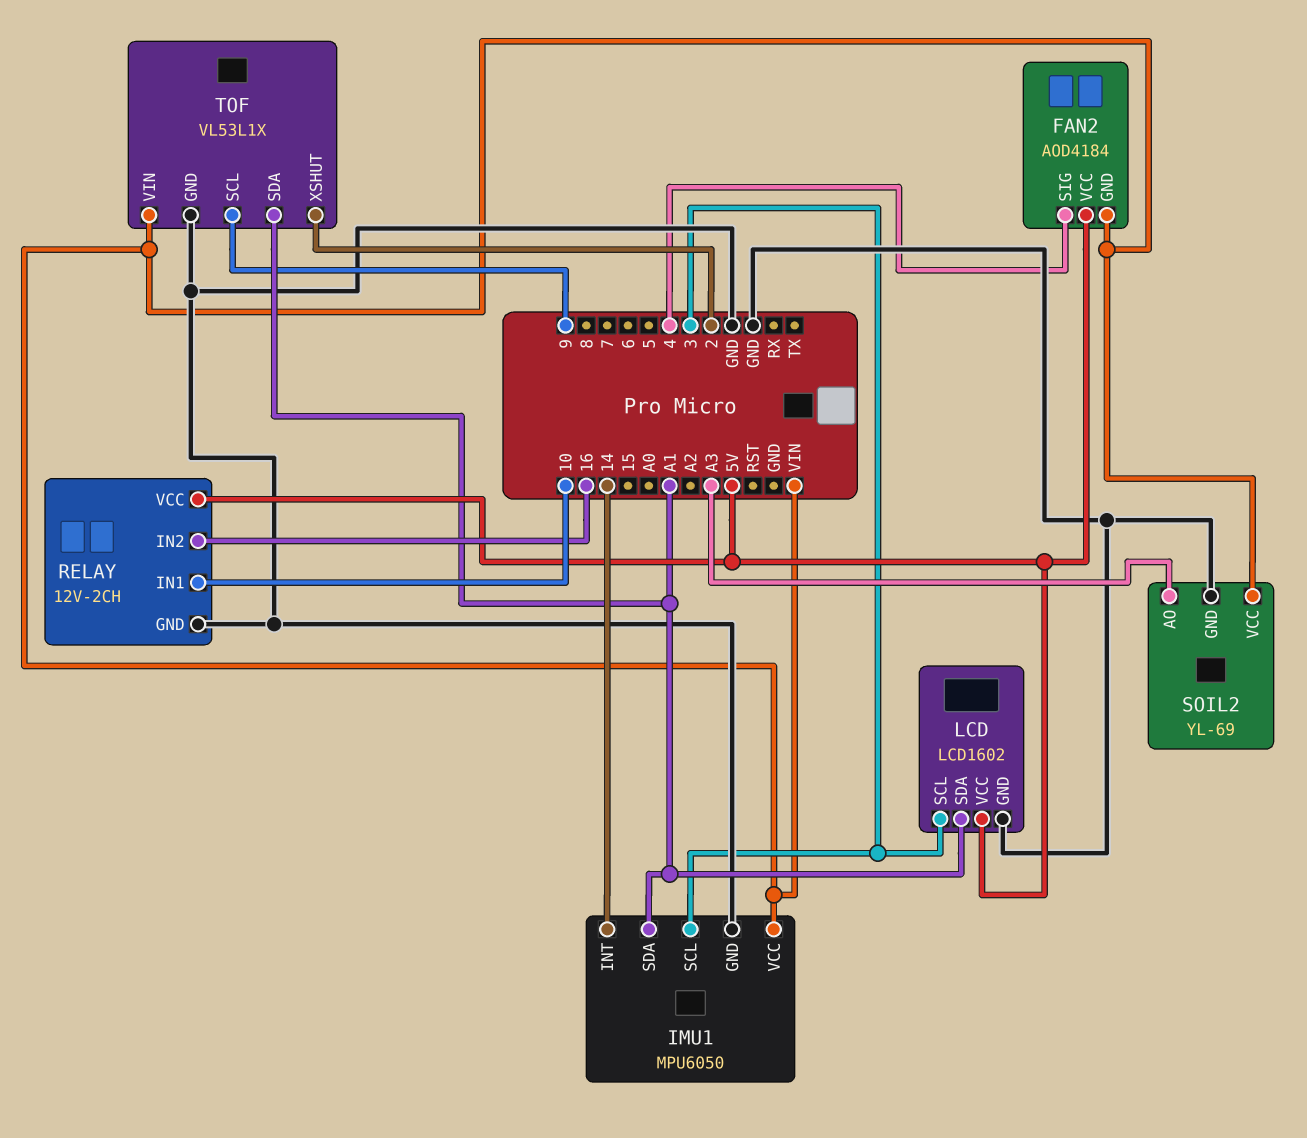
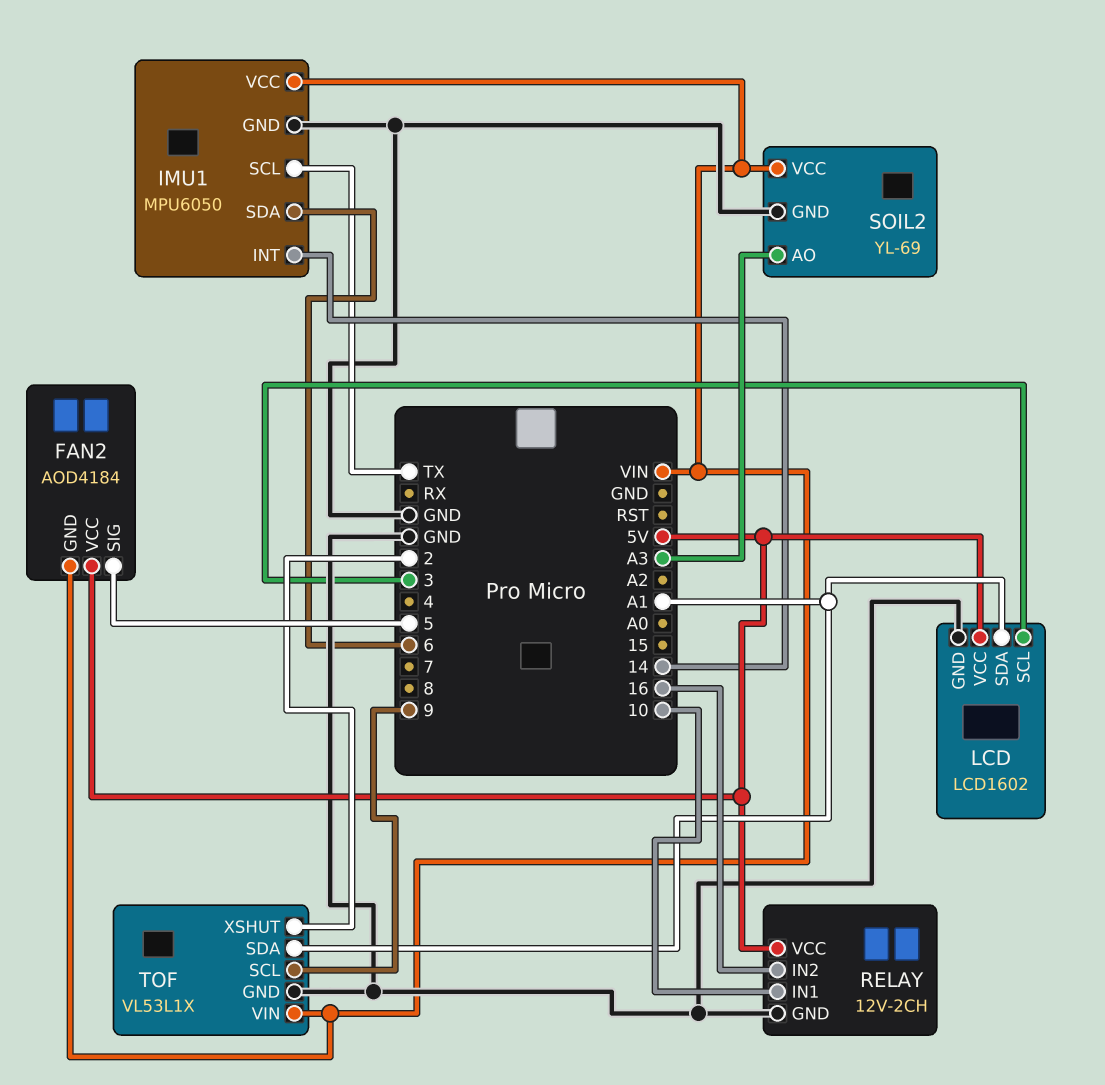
FAN2 pin SIG: 4 -> 5
IMU1 pin SCL: 3 -> TX
IMU1 pin SDA: A1 -> 6

